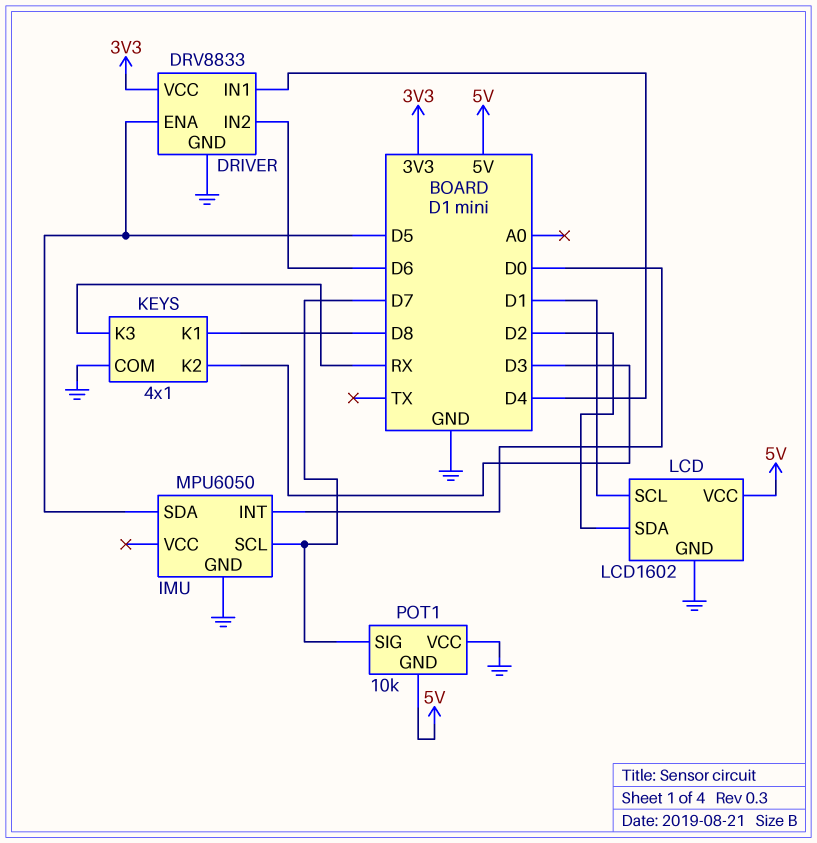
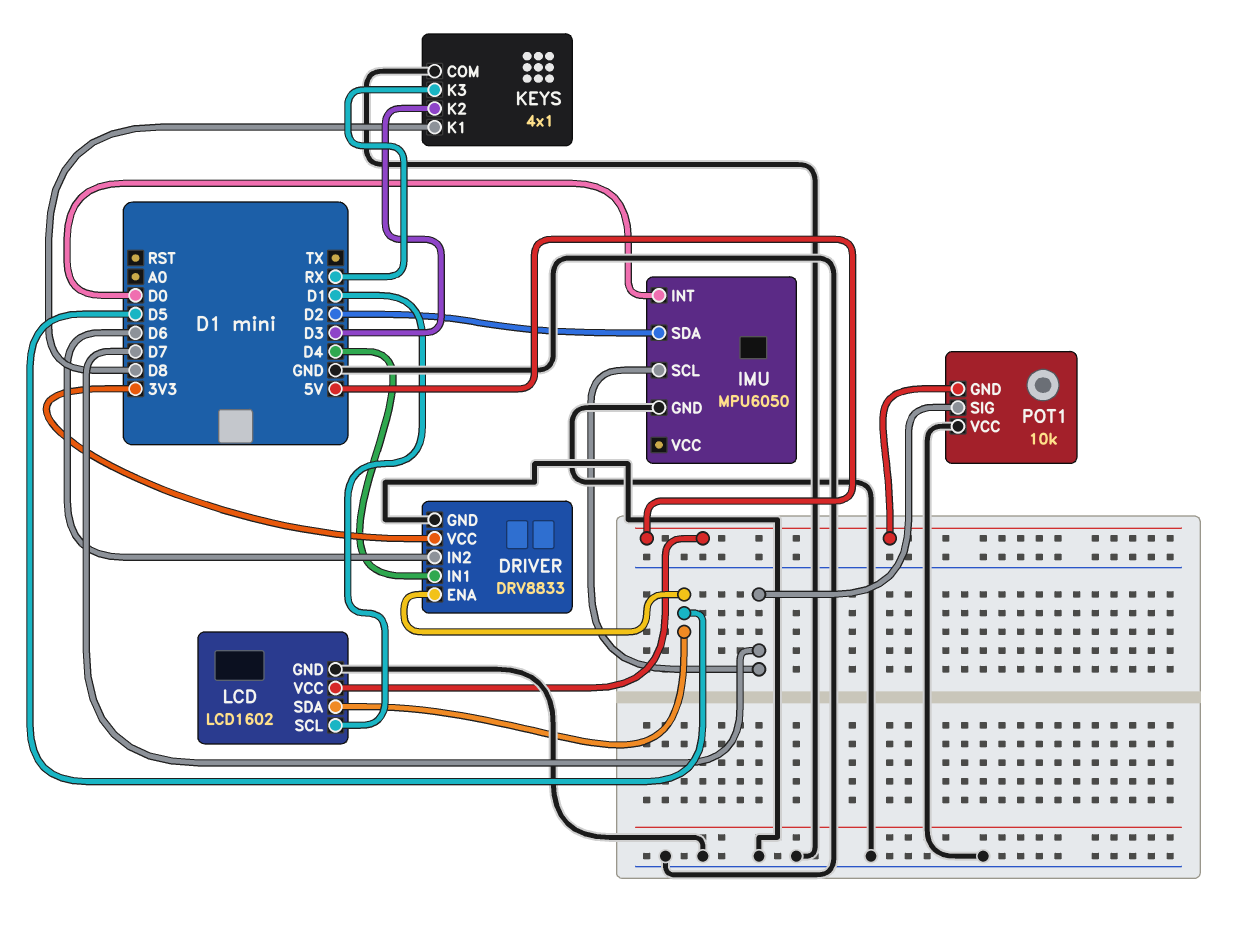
IMU pin SDA: D5 -> D2
LCD pin SDA: D2 -> D5

